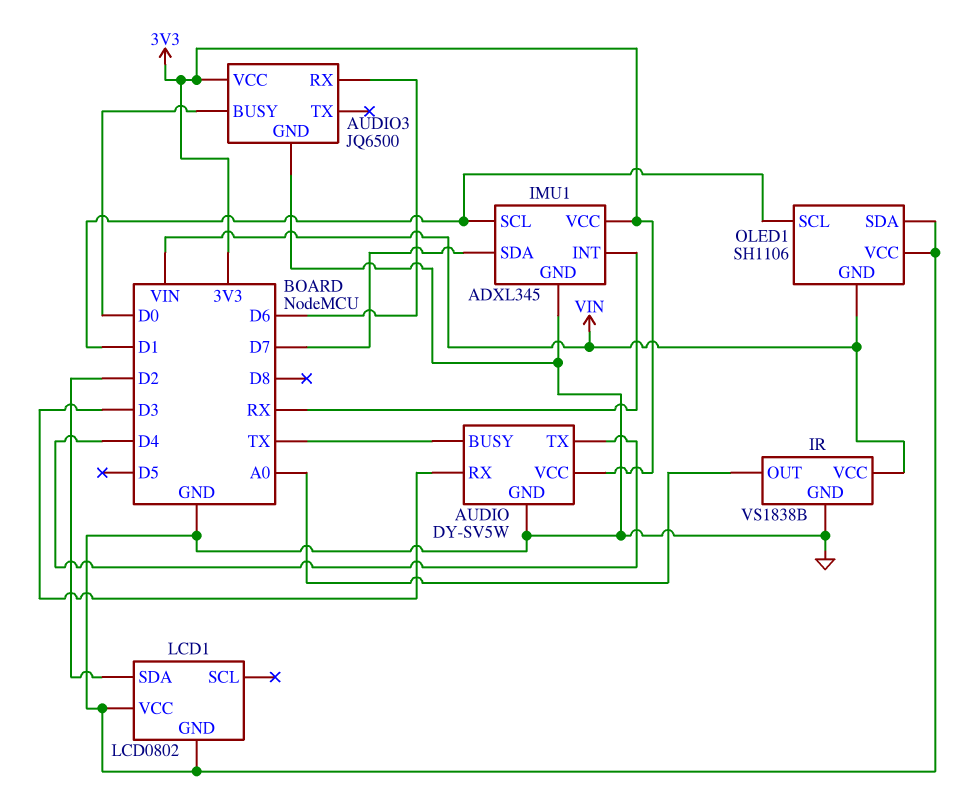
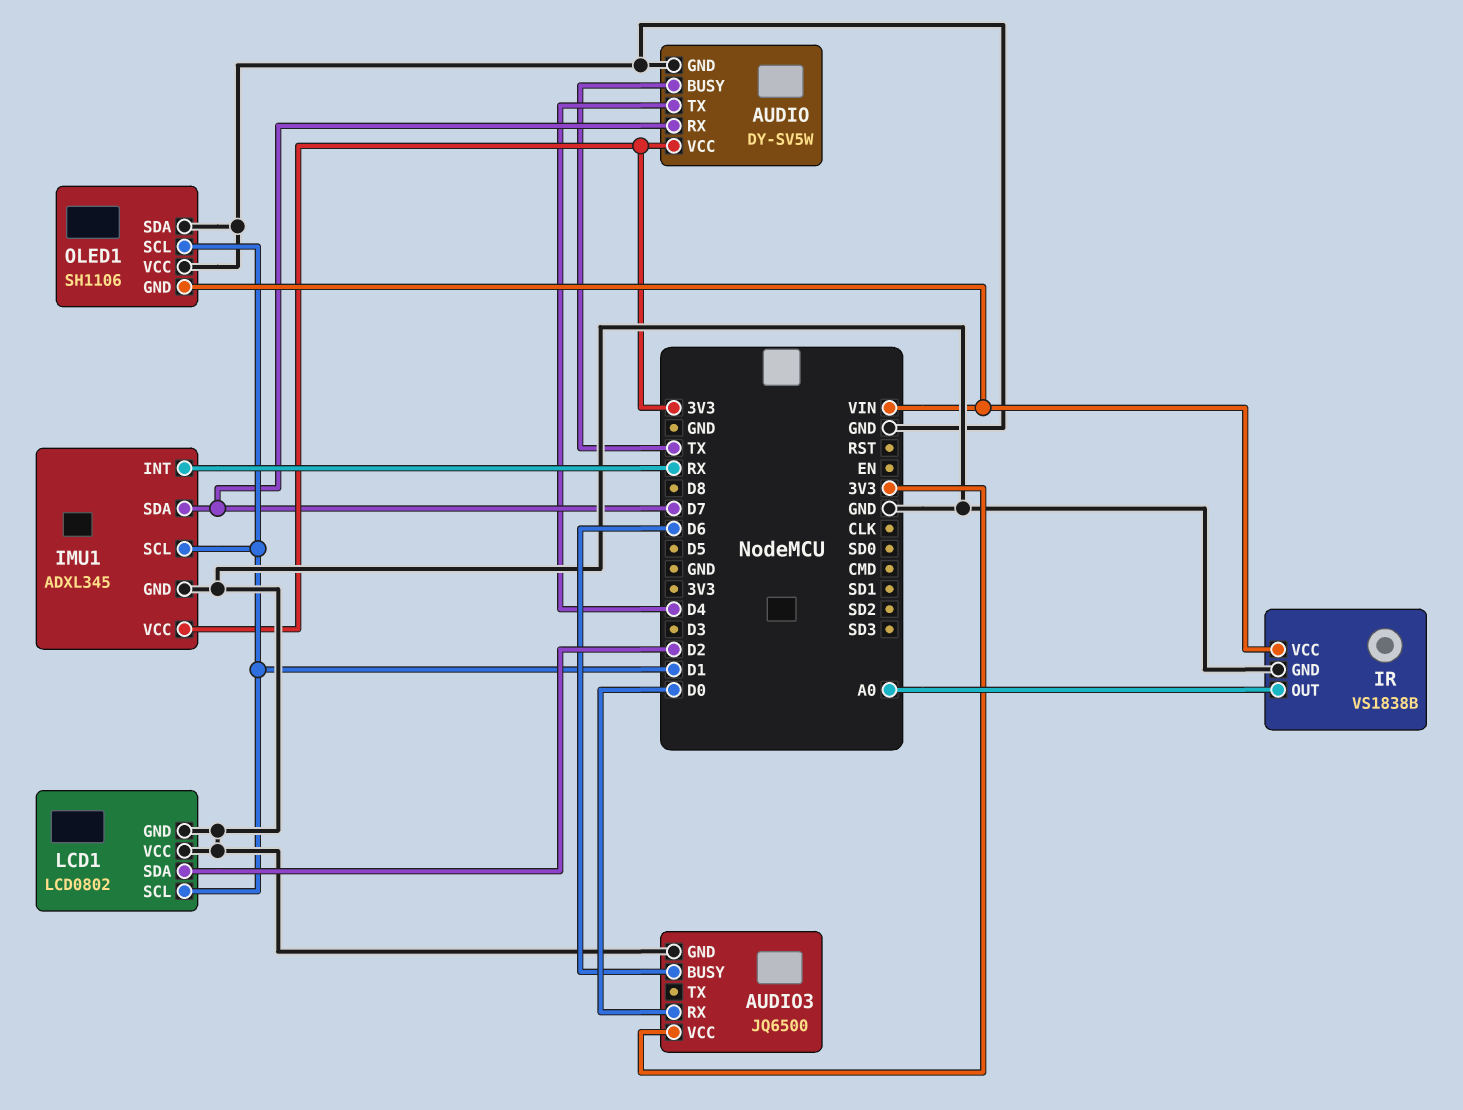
AUDIO pin RX: D3 -> D7
AUDIO3 pin BUSY: D0 -> D6
AUDIO3 pin RX: D6 -> D0
LCD1 pin SCL: none -> D1

